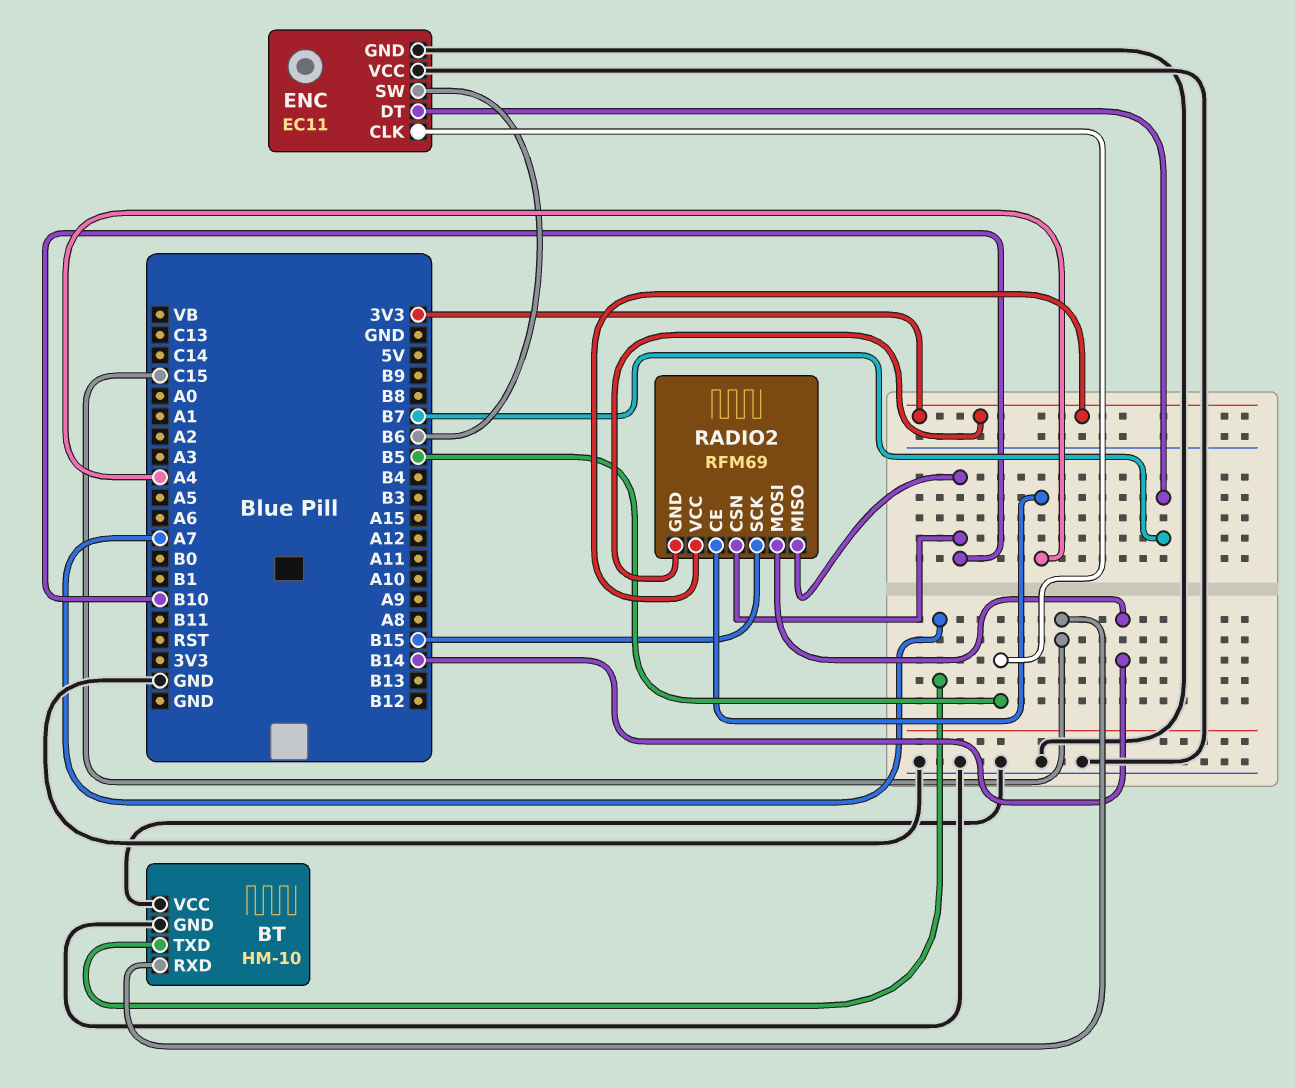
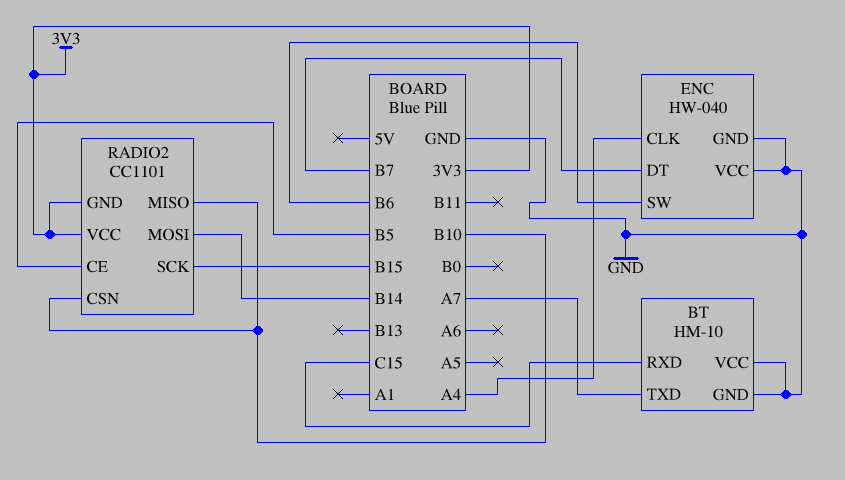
ENC: EC11 -> HW-040
ENC pin CLK: B5 -> A4
RADIO2: RFM69 -> CC1101
RADIO2 pin CE: A4 -> B5

